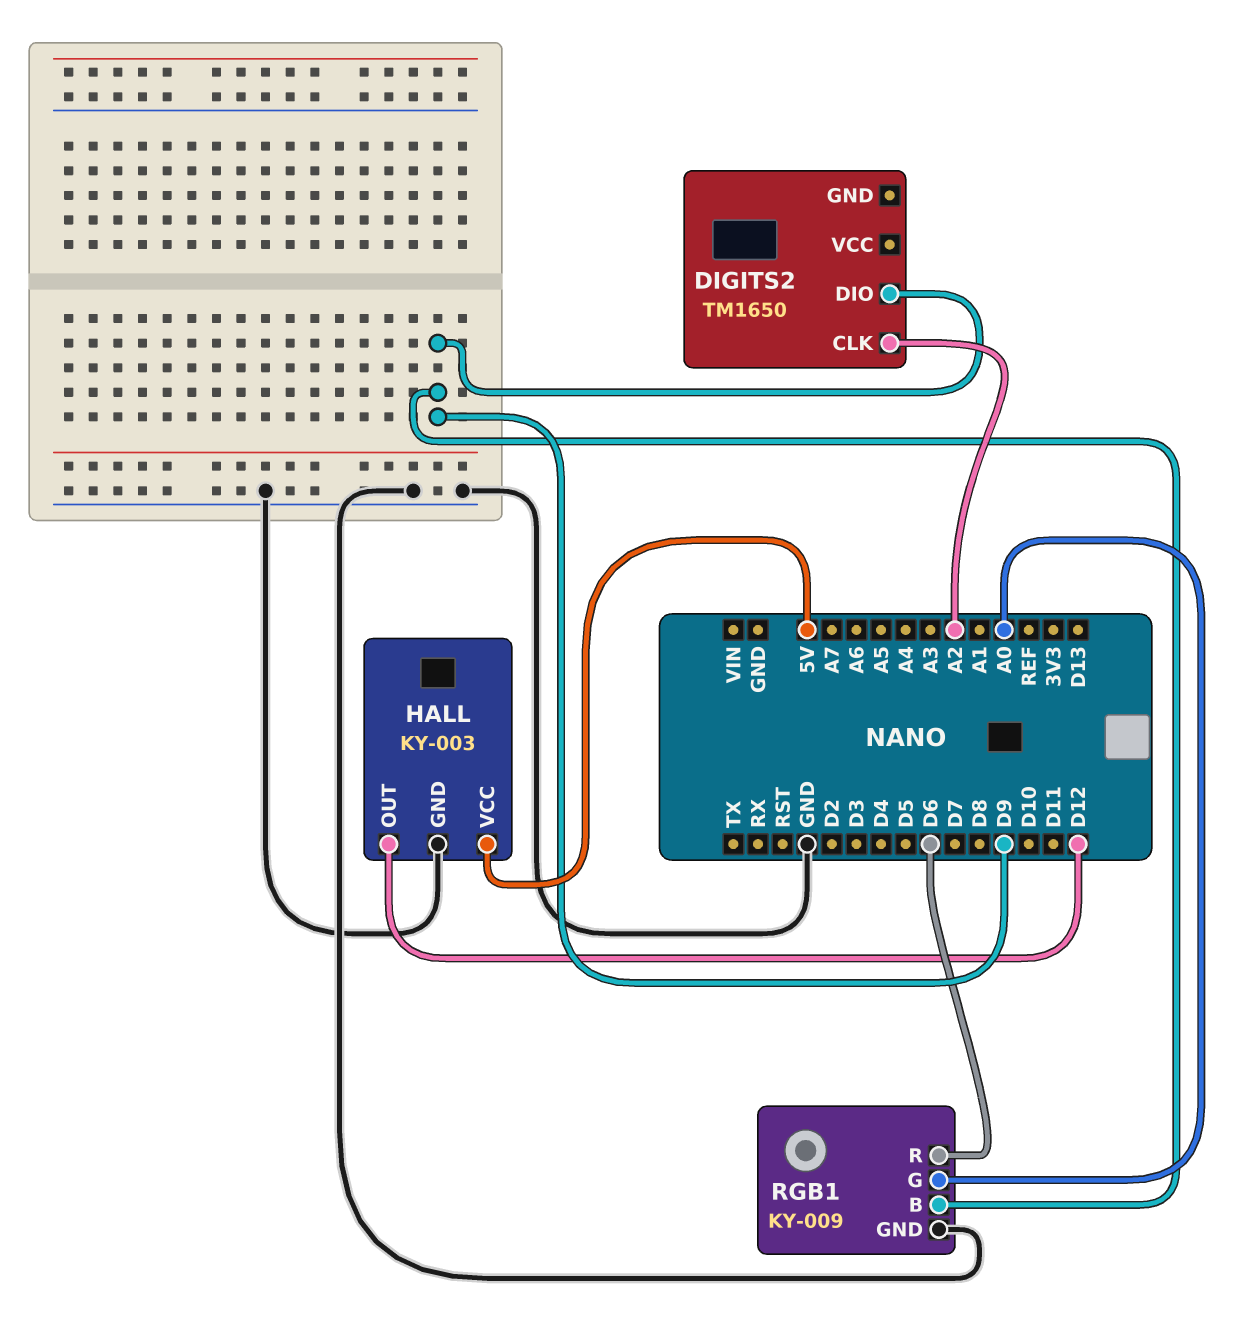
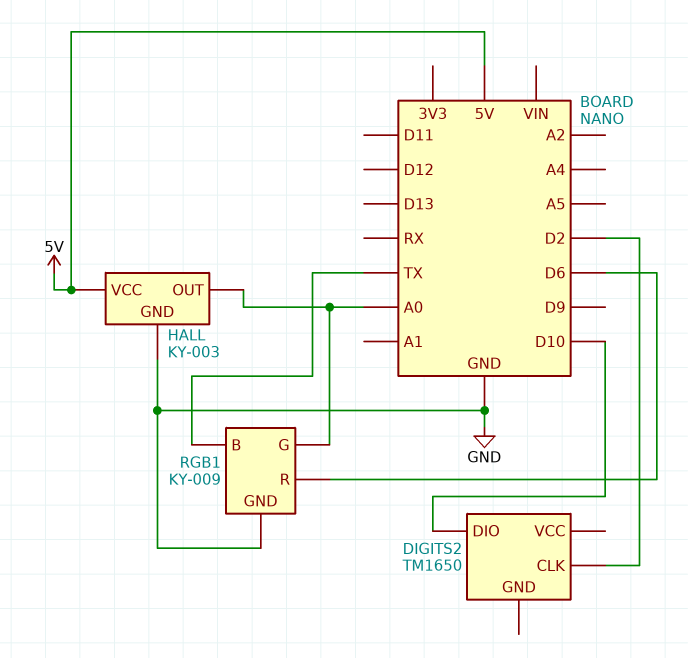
DIGITS2 pin CLK: A2 -> D2
DIGITS2 pin DIO: D9 -> D10
HALL pin OUT: D12 -> A0
RGB1 pin B: D9 -> TX

